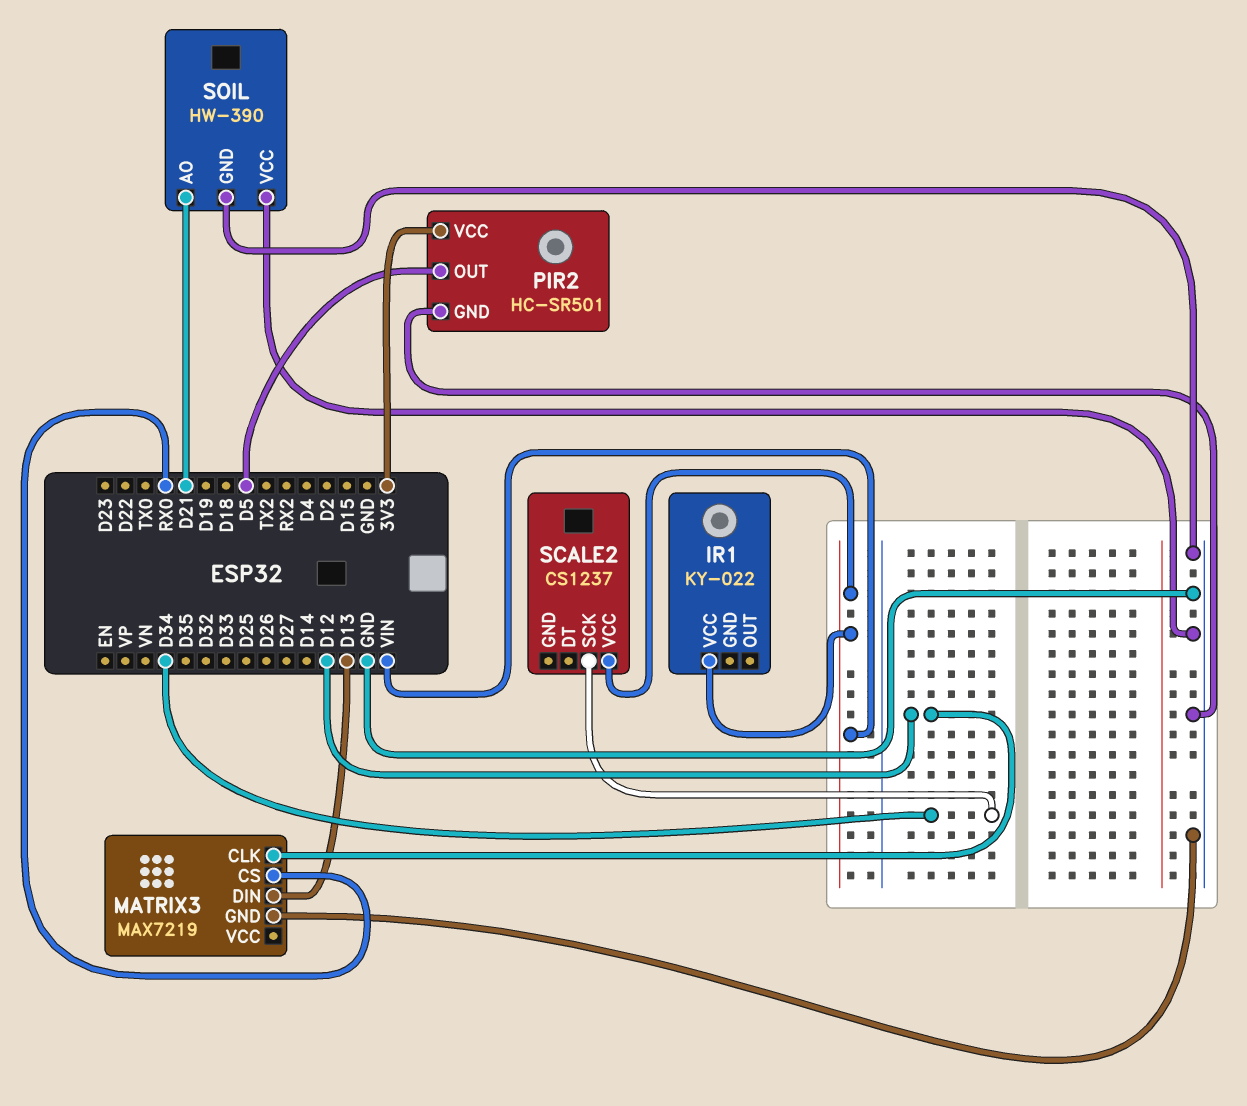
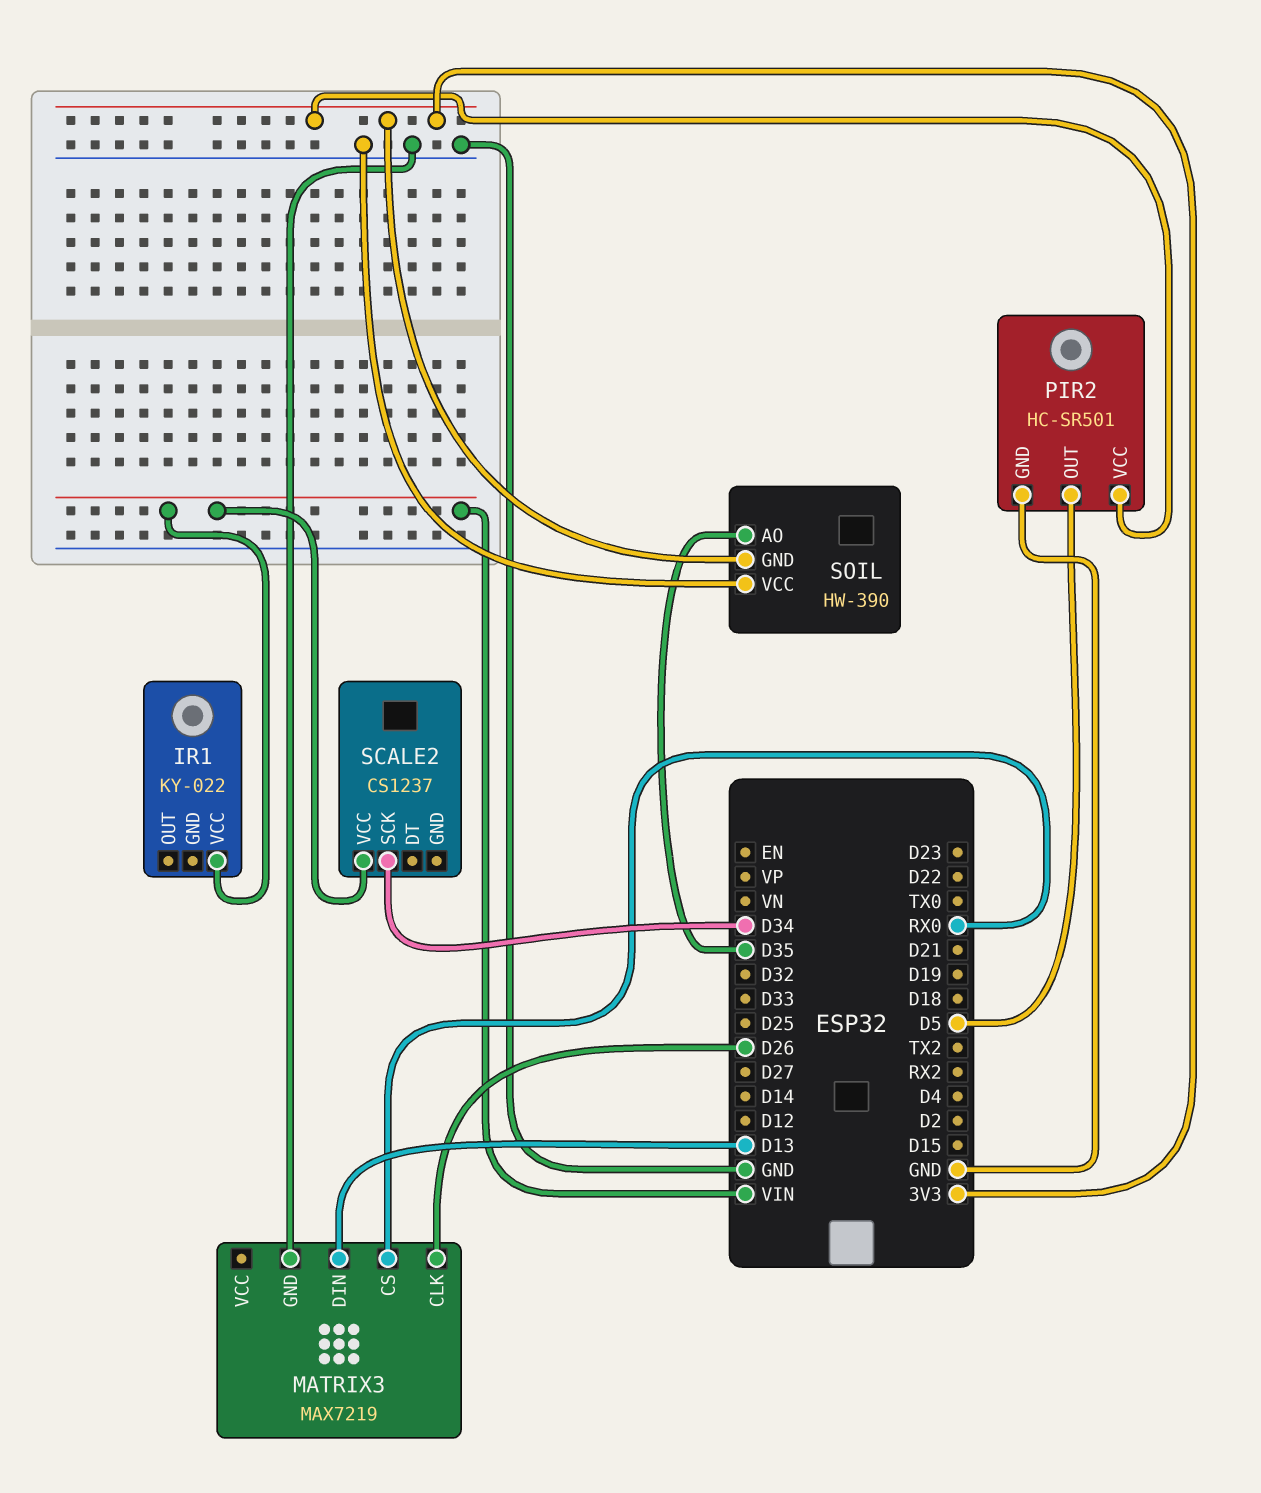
MATRIX3 pin CLK: D12 -> D26
SOIL pin AO: D21 -> D35
SOIL pin GND: GND -> 3V3

